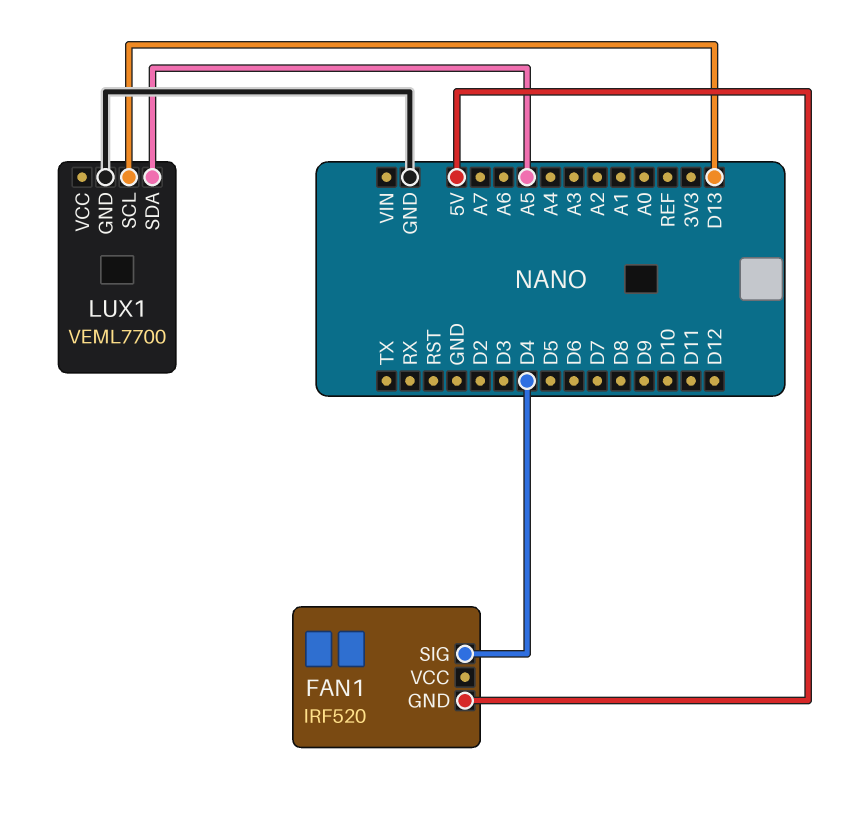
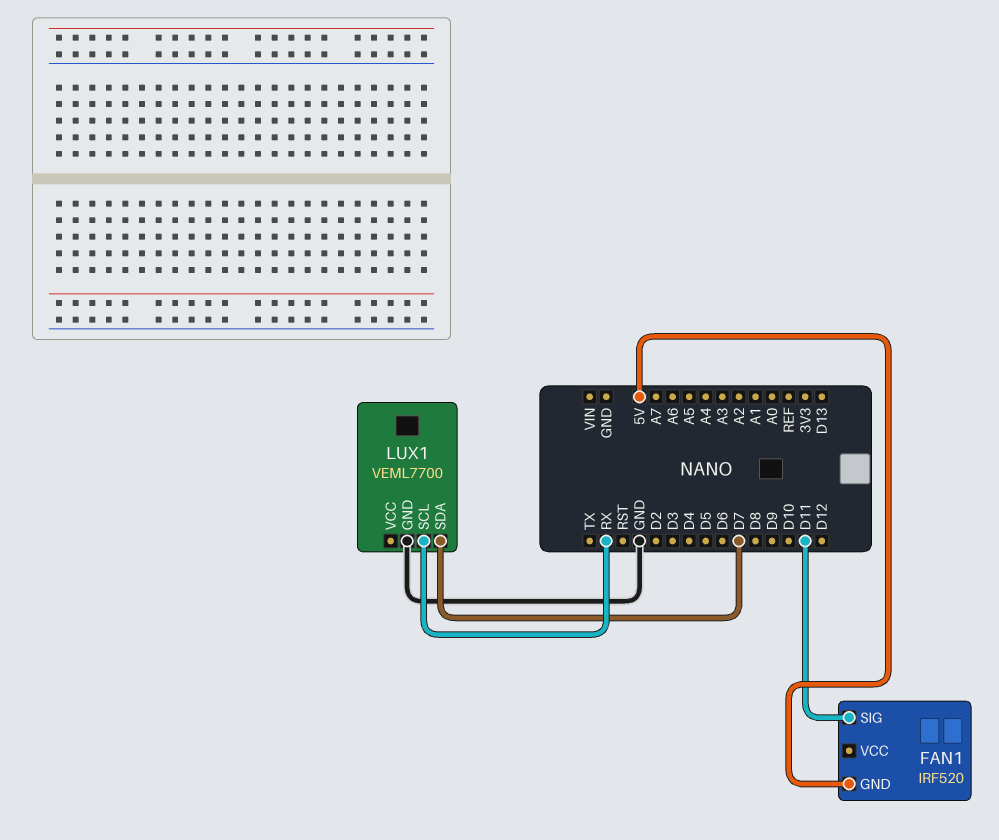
FAN1 pin SIG: D4 -> D11
LUX1 pin SCL: D13 -> RX
LUX1 pin SDA: A5 -> D7

